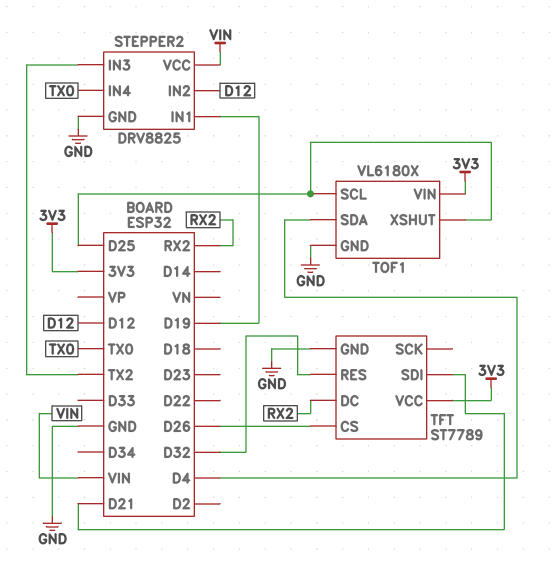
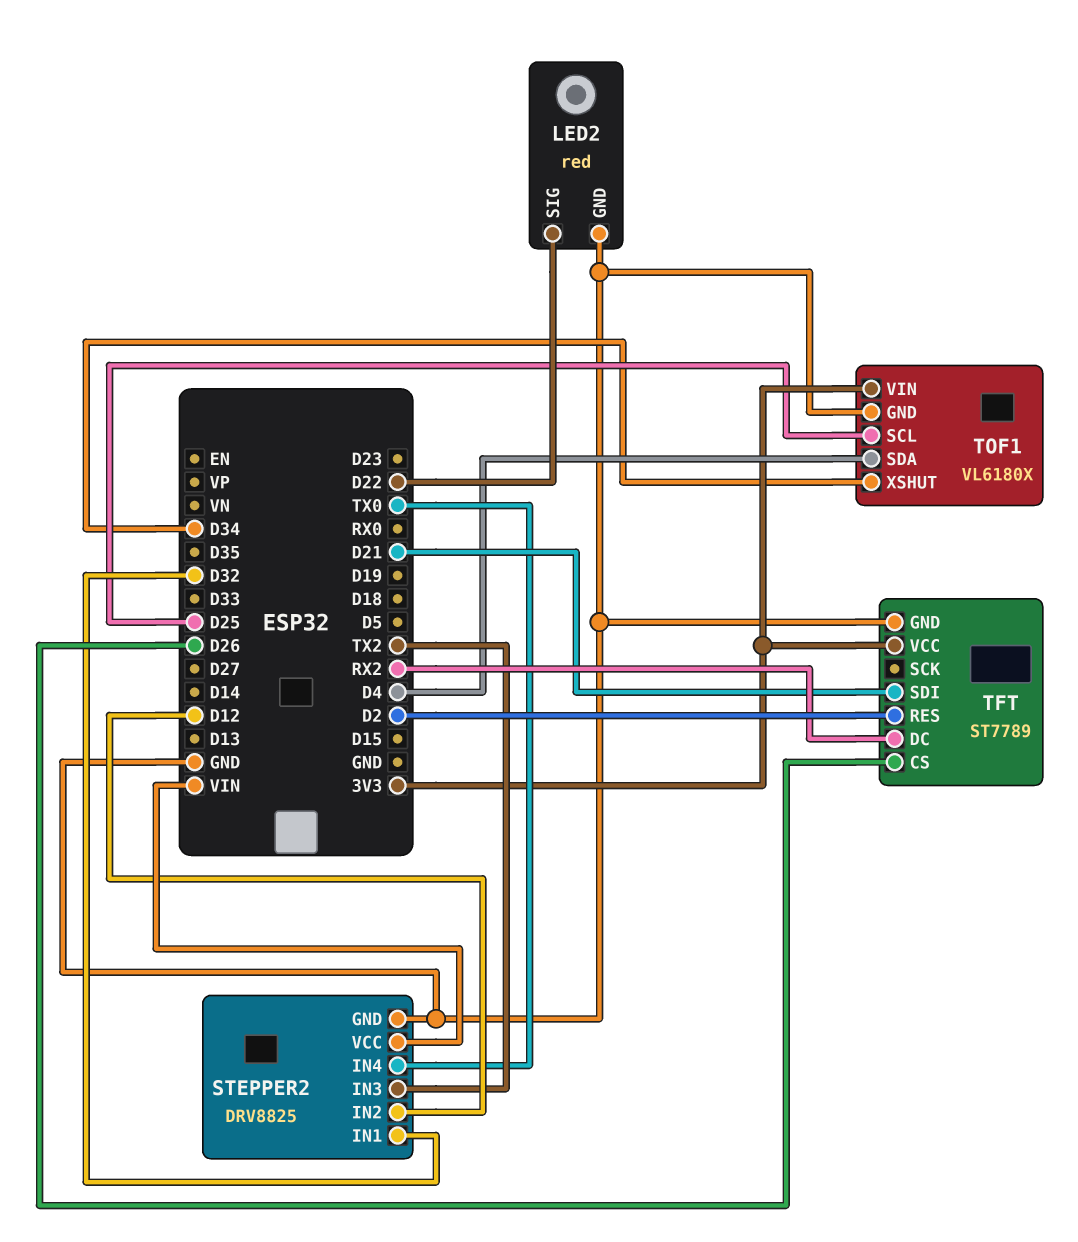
LED2: none -> red
LED2 pin GND: none -> GND
LED2 pin SIG: none -> D22
STEPPER2 pin IN1: D19 -> D32
TFT pin RES: D32 -> D2
TOF1 pin XSHUT: D25 -> D34

